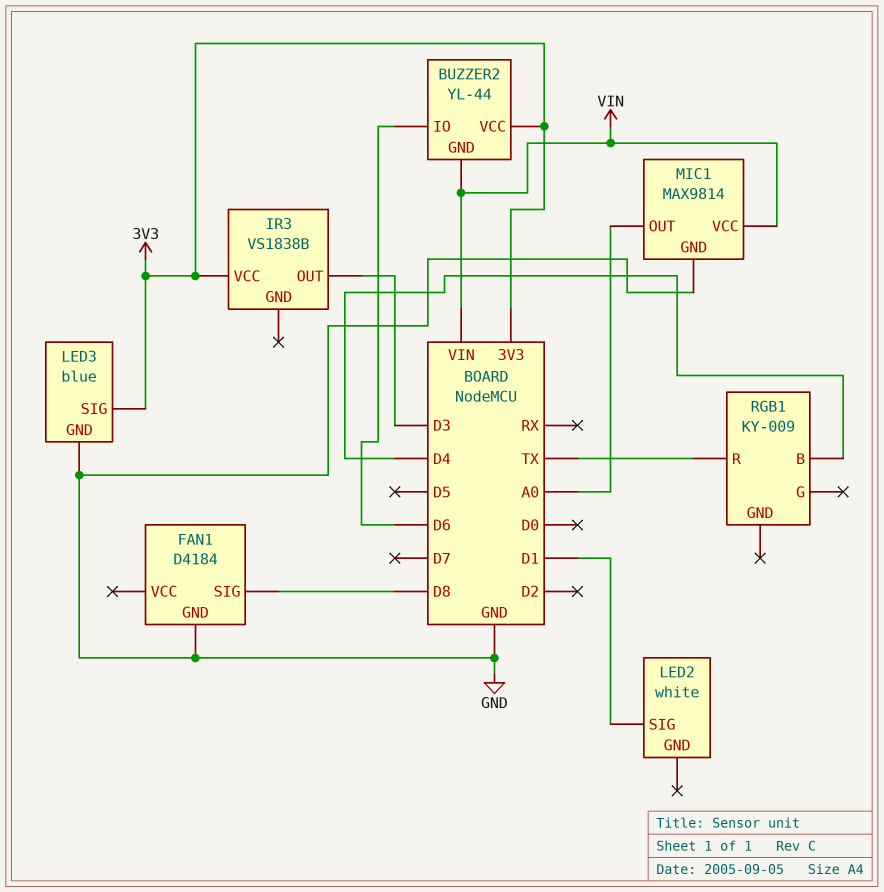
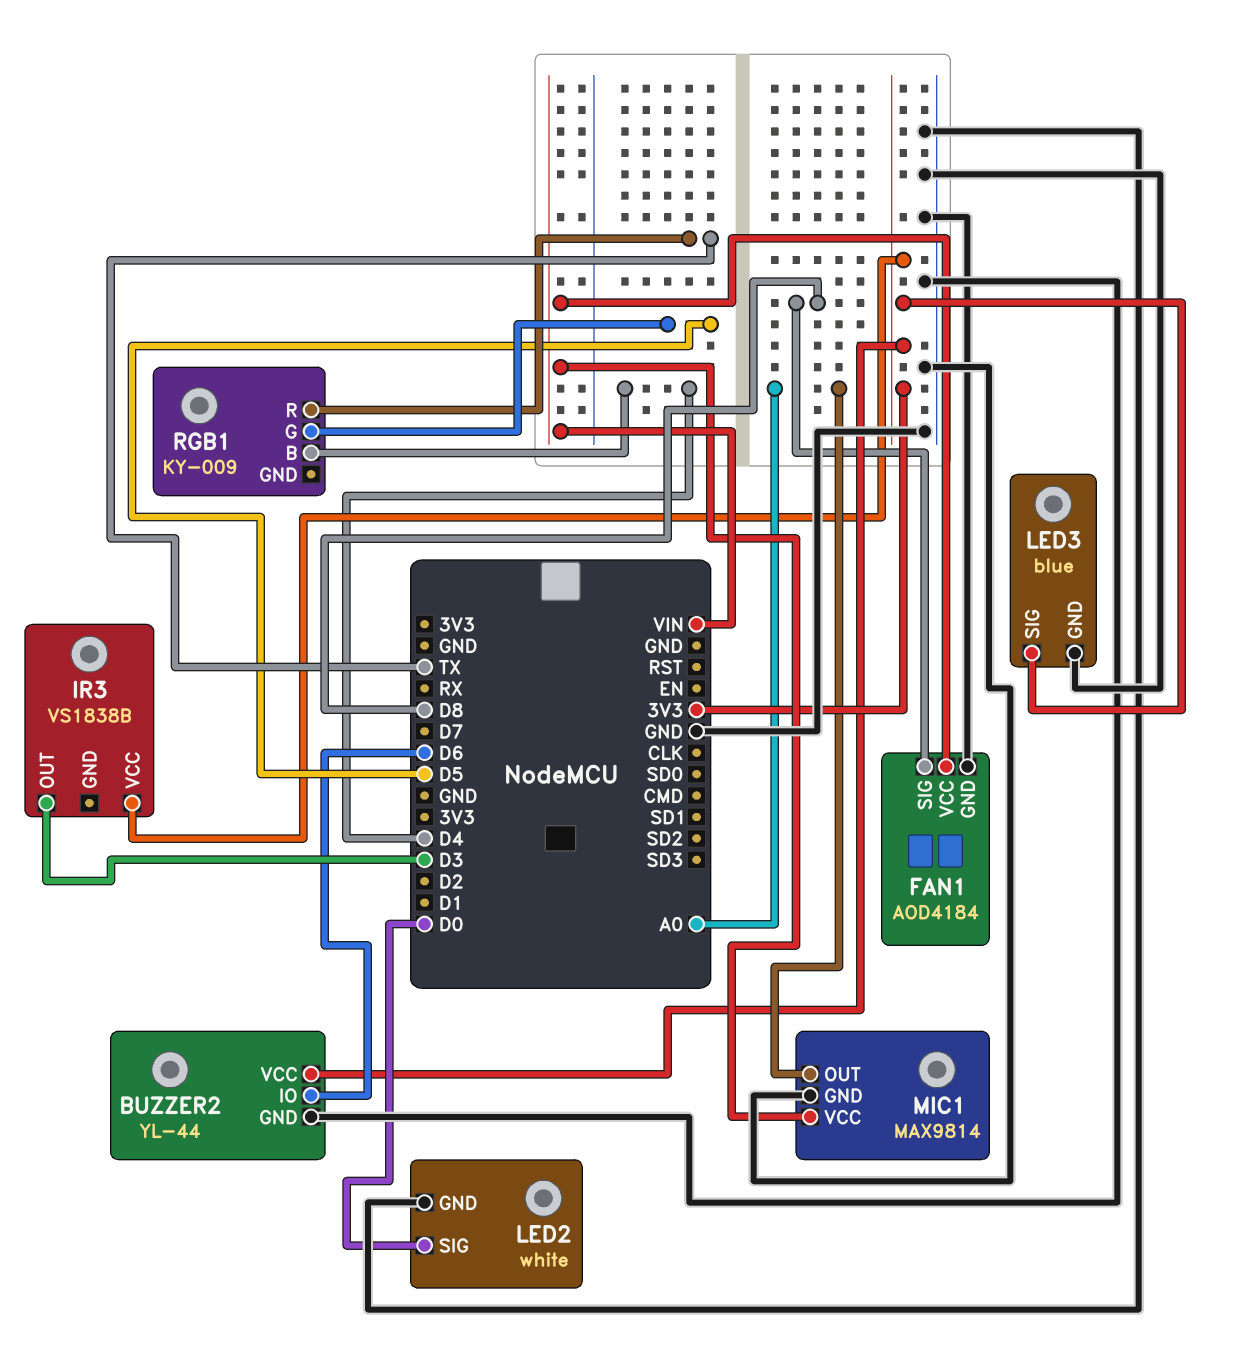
BUZZER2 pin GND: VIN -> GND
FAN1: D4184 -> AOD4184
FAN1 pin VCC: none -> VIN
LED2 pin GND: none -> GND
LED2 pin SIG: D1 -> D0
RGB1 pin G: none -> D5

